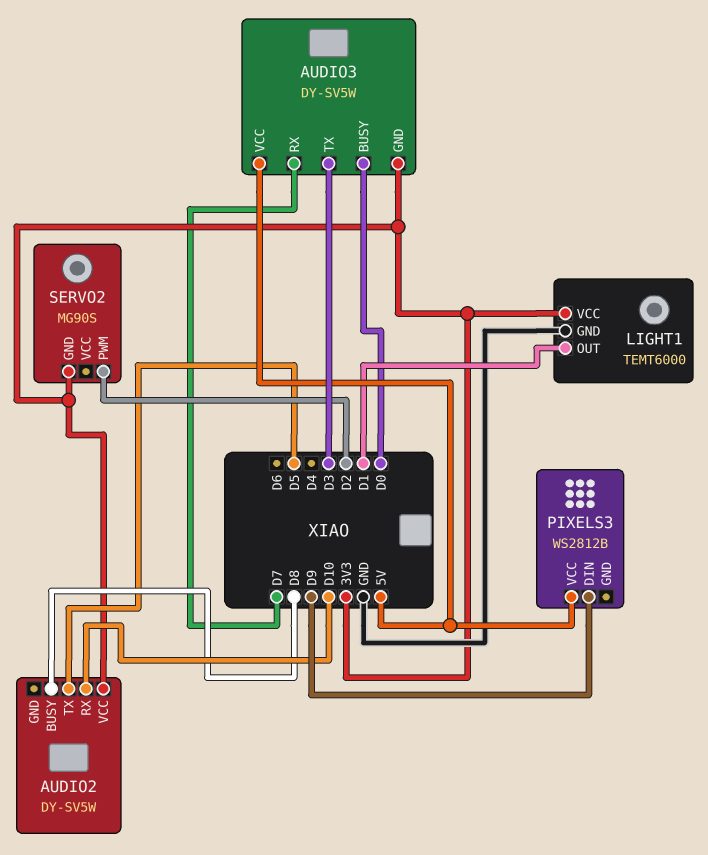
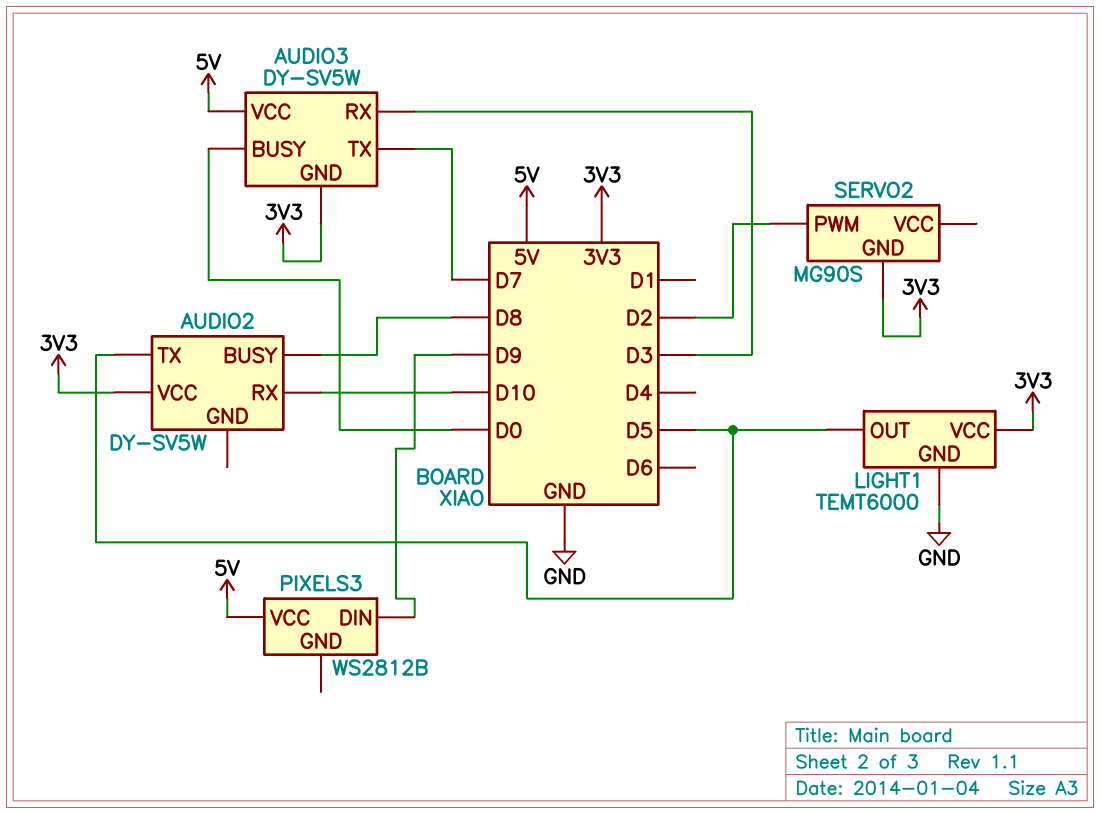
AUDIO3 pin RX: D7 -> D3
AUDIO3 pin TX: D3 -> D7
LIGHT1 pin OUT: D1 -> D5

